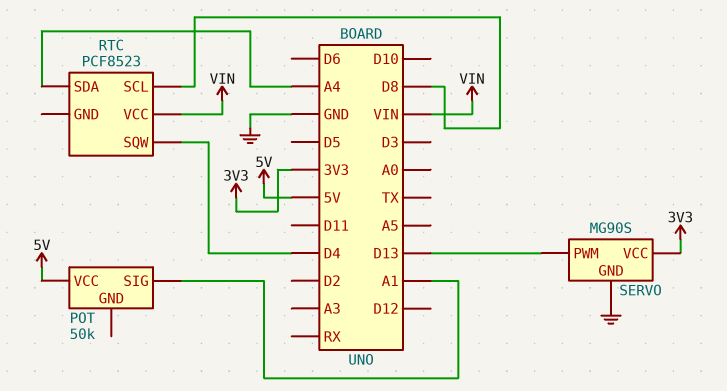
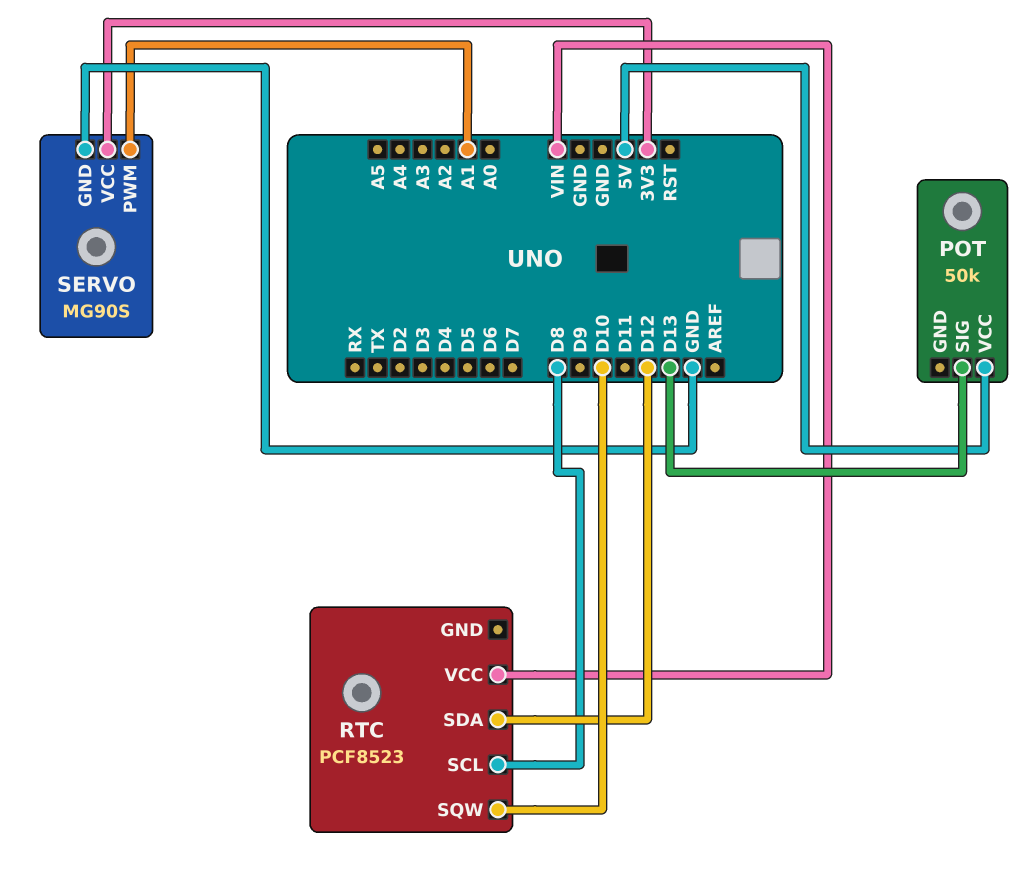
POT pin SIG: A1 -> D13
RTC pin SDA: A4 -> D12
RTC pin SQW: D4 -> D10
SERVO pin PWM: D13 -> A1

